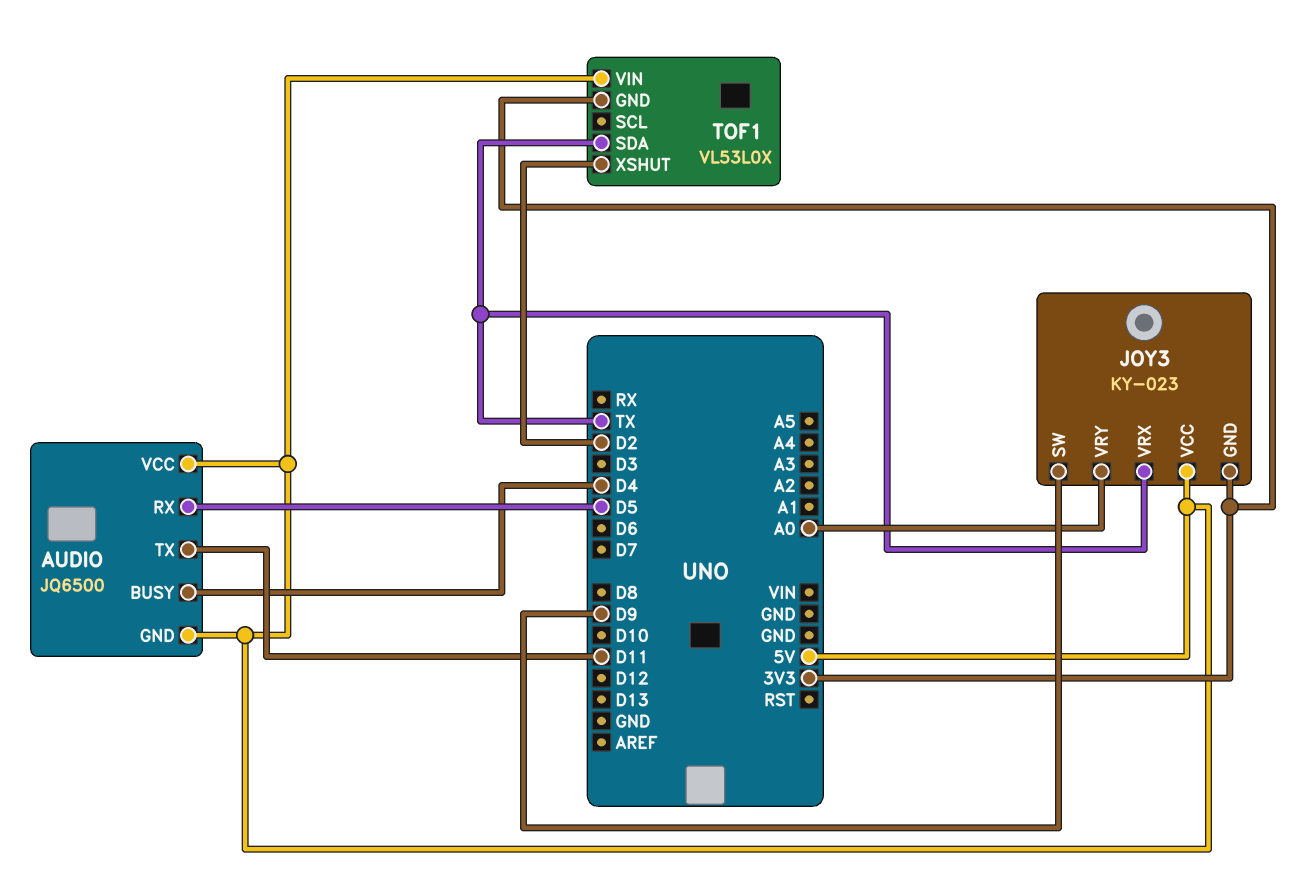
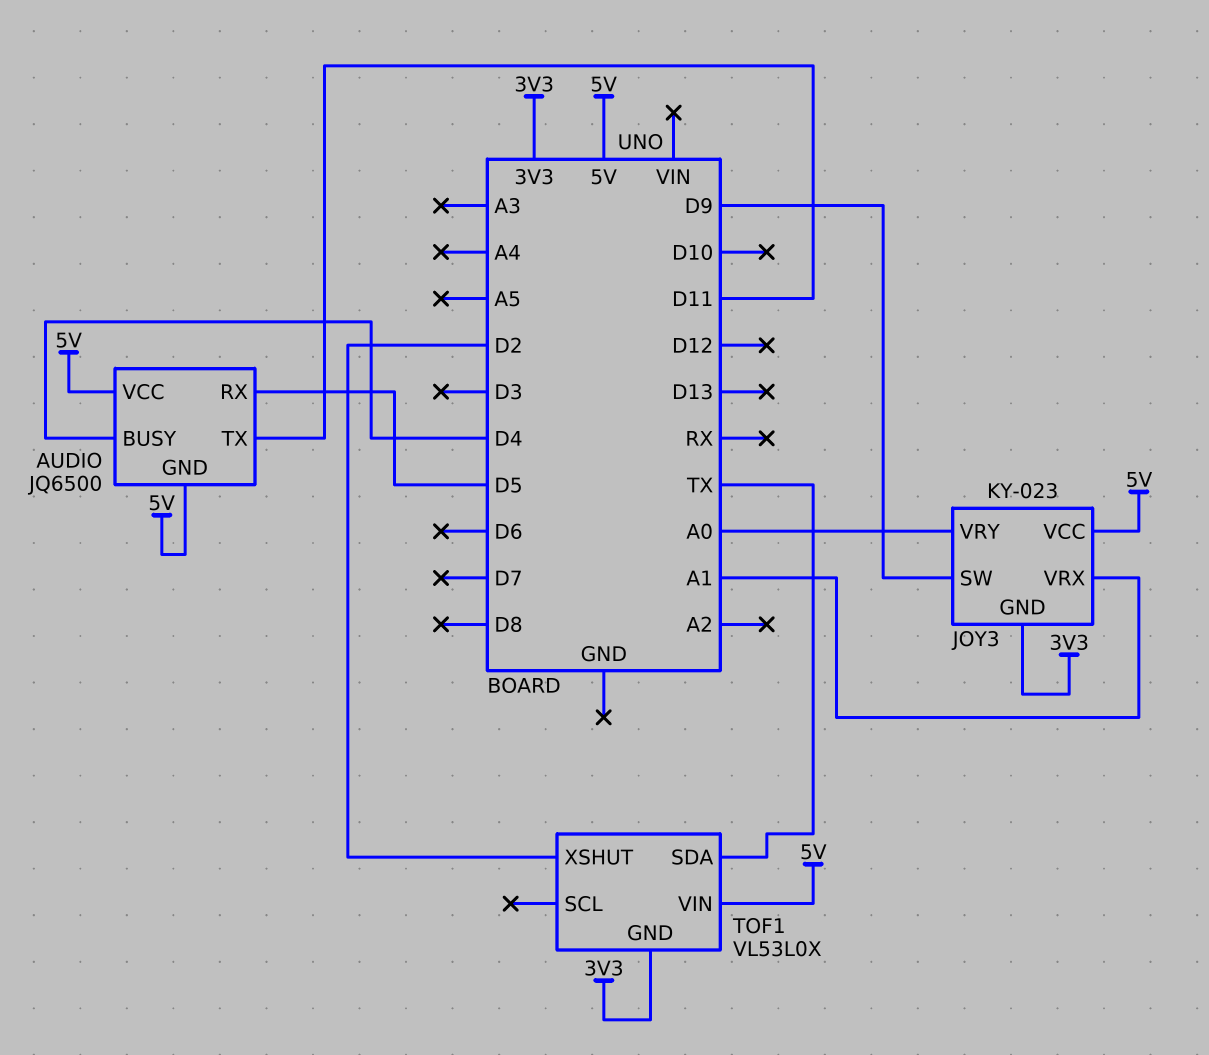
JOY3 pin VRX: TX -> A1

